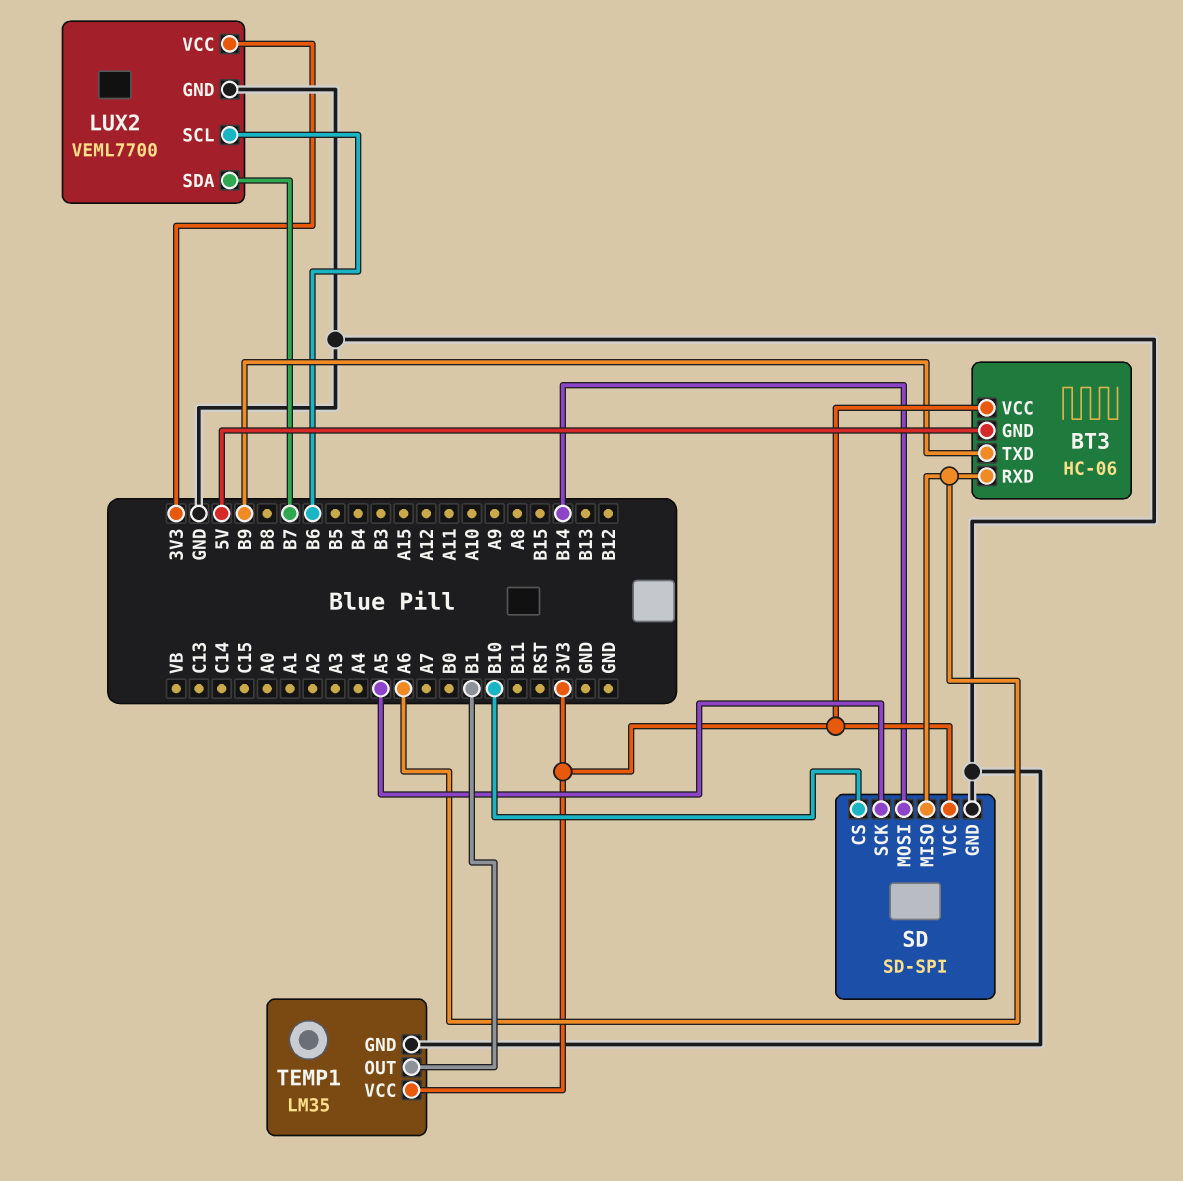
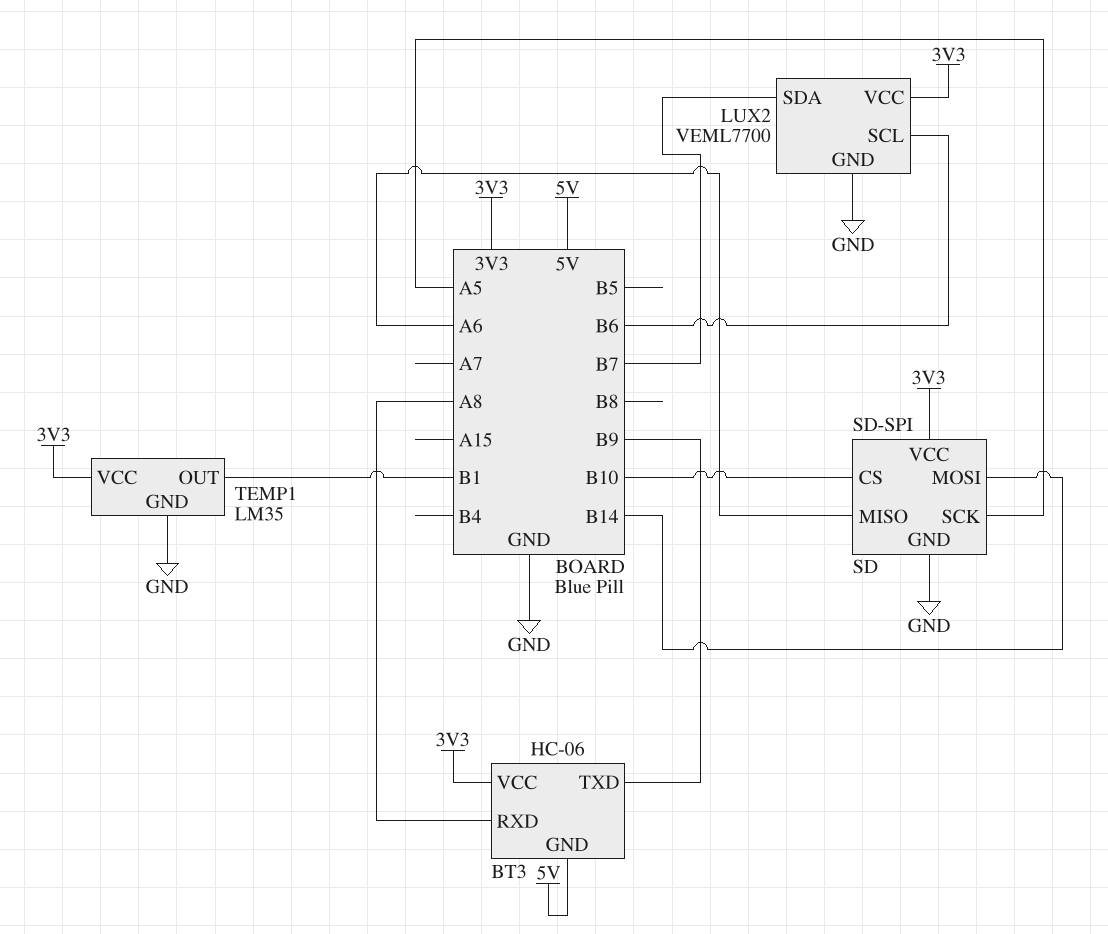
BT3 pin RXD: A6 -> A8

